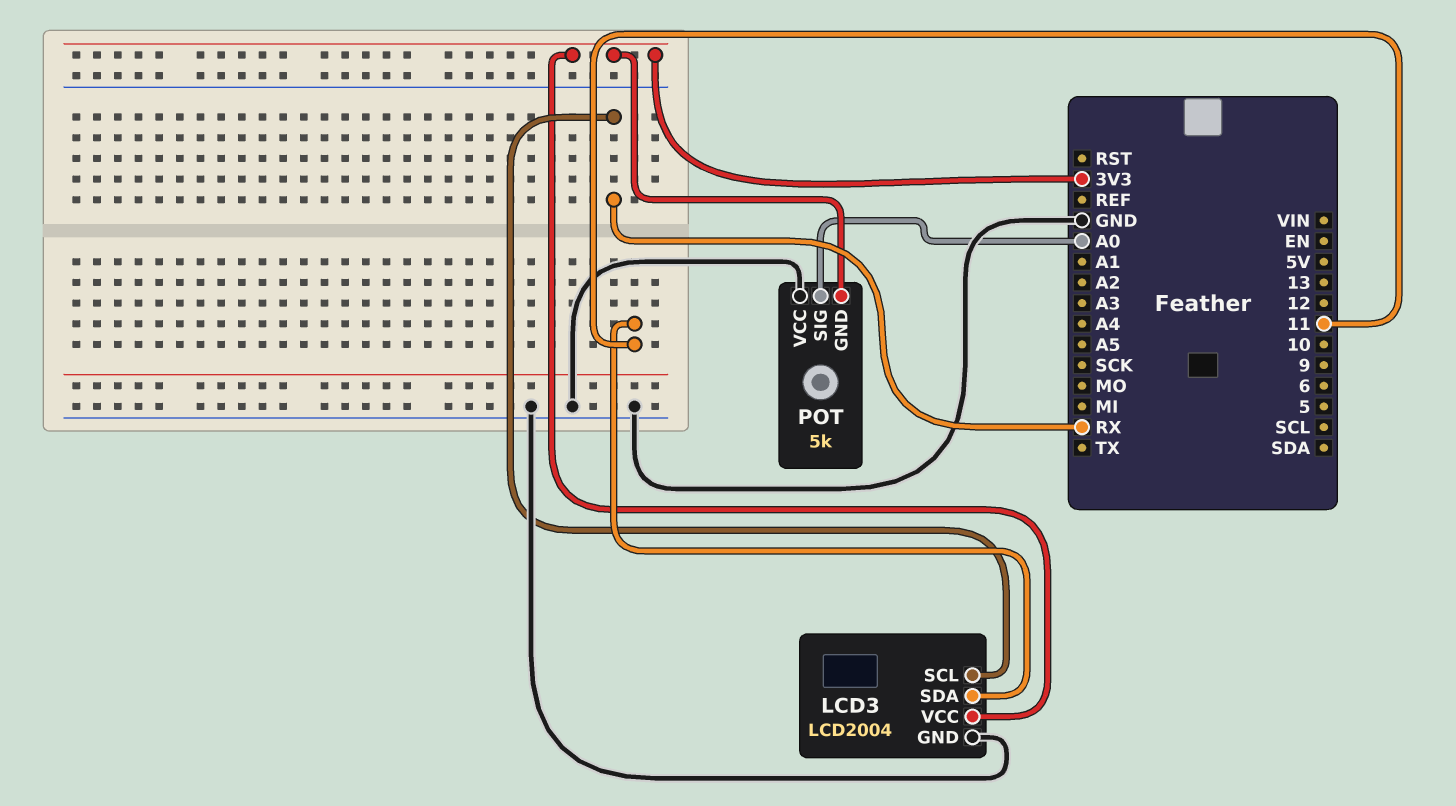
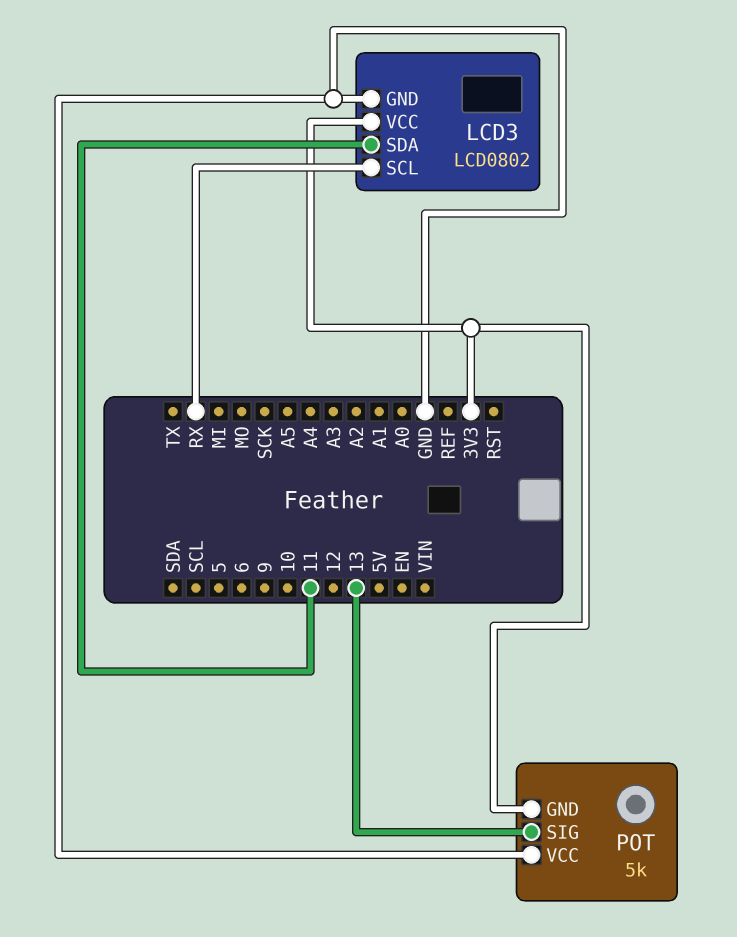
LCD3: LCD2004 -> LCD0802
POT pin SIG: A0 -> 13

